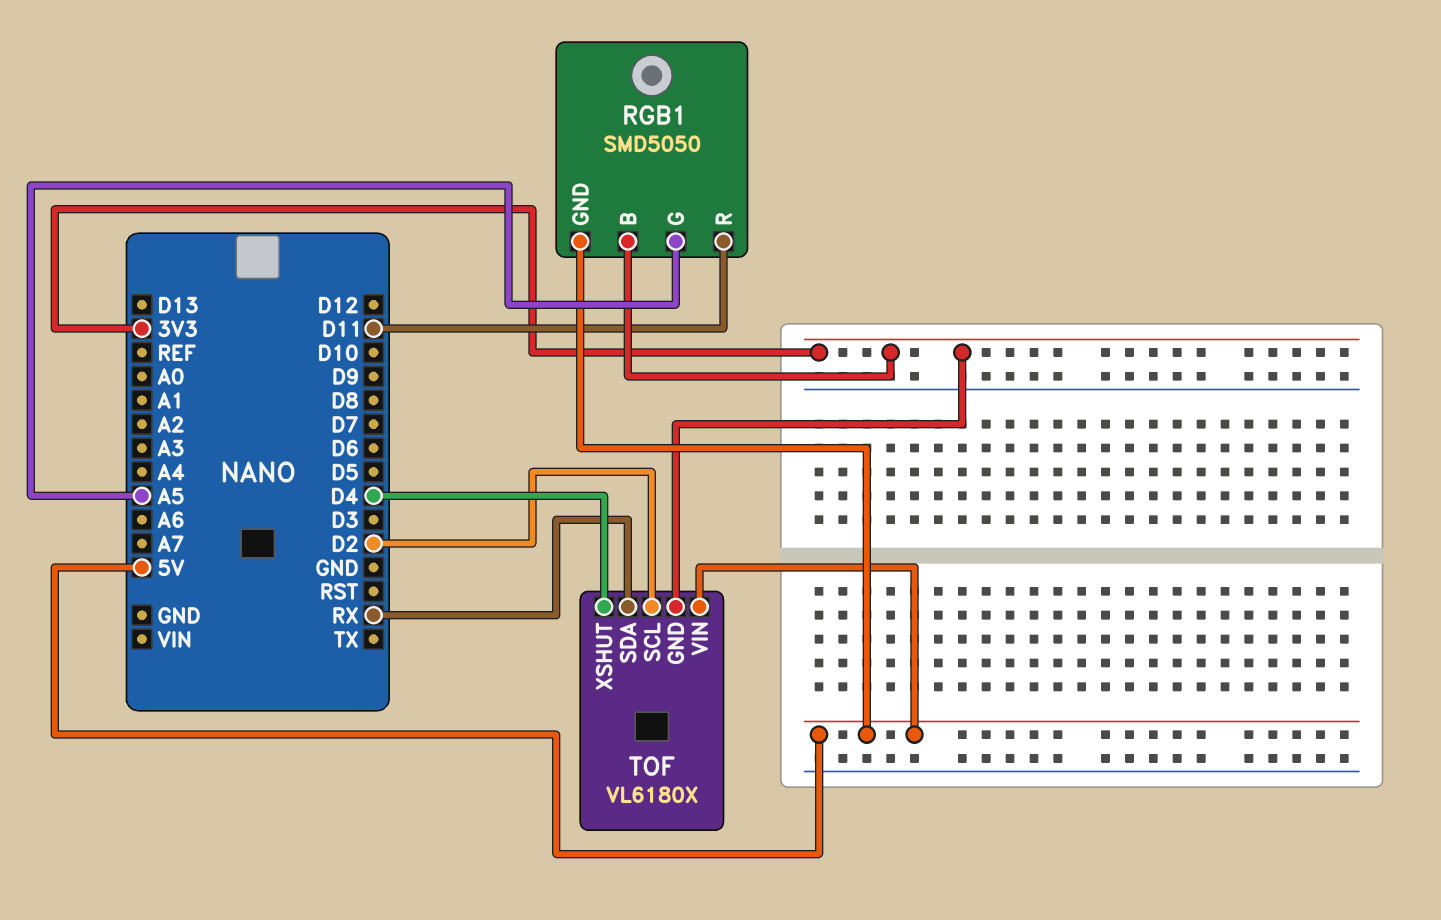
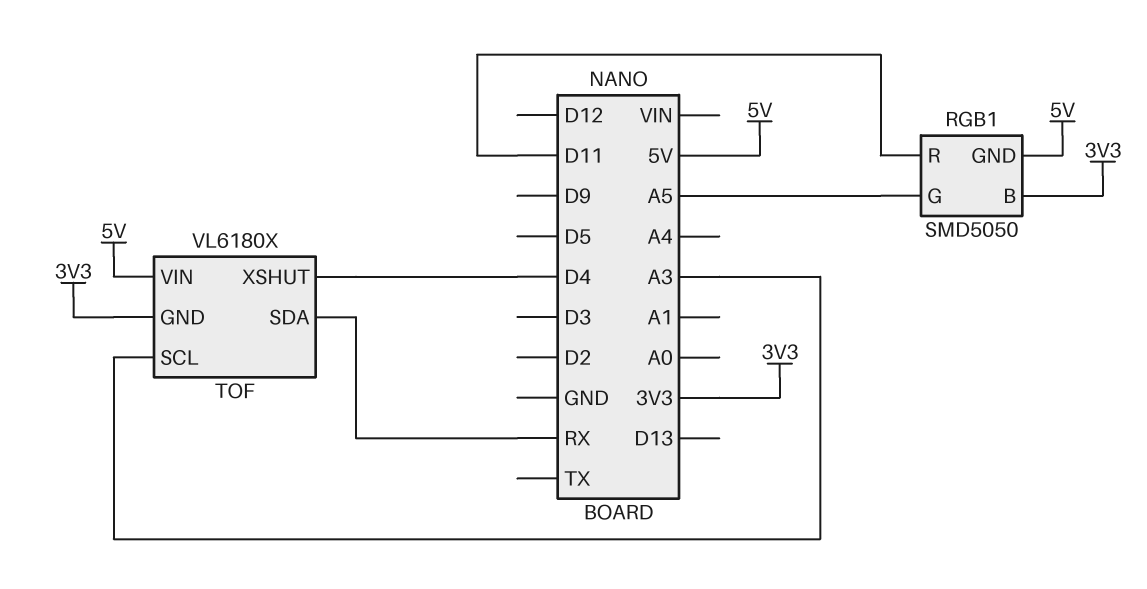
TOF pin SCL: D2 -> A3

